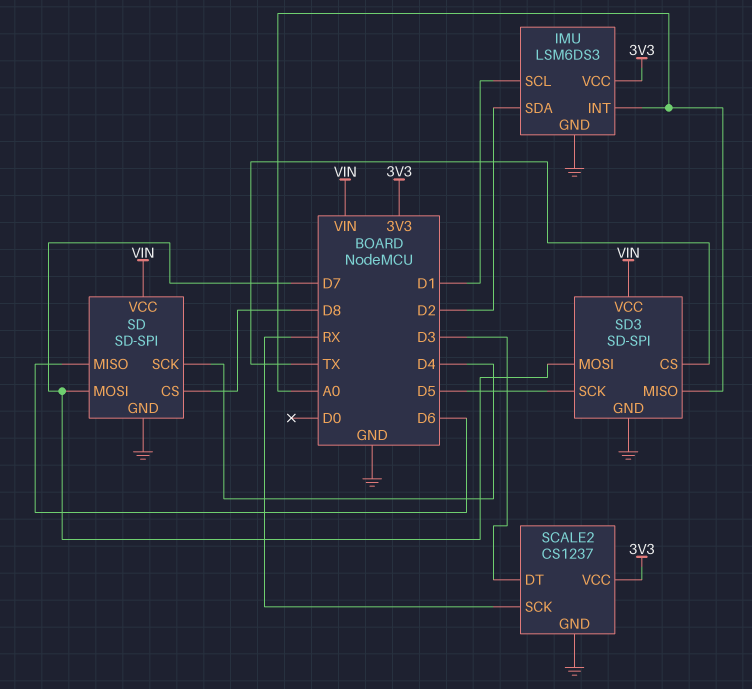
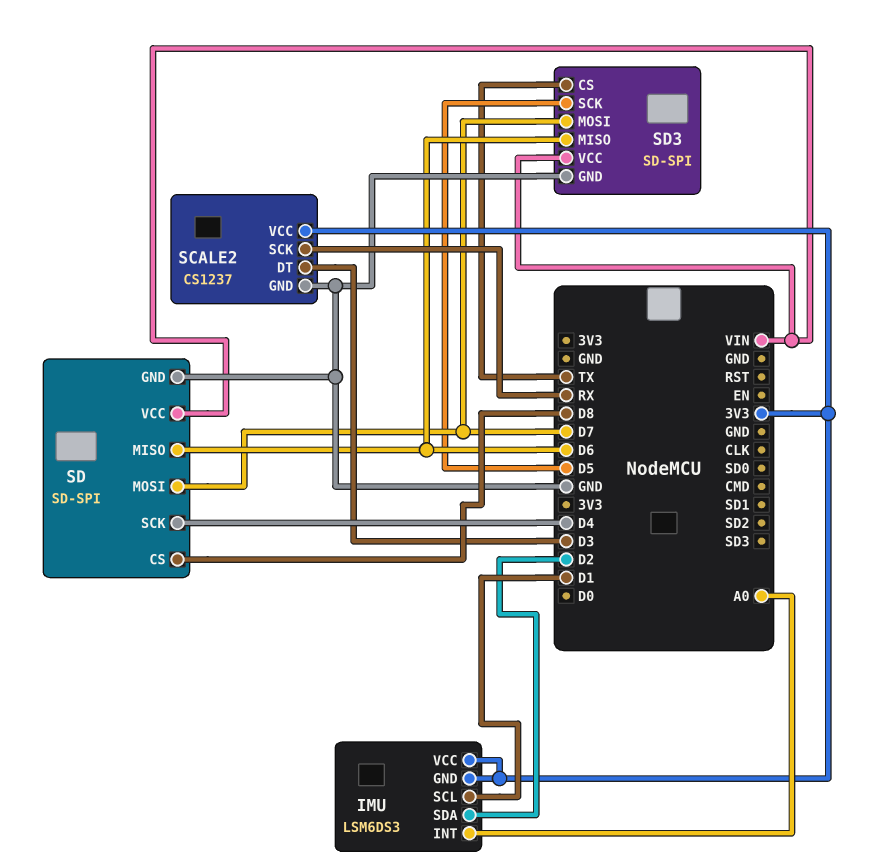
IMU pin GND: GND -> 3V3
SD3 pin MISO: A0 -> D6

